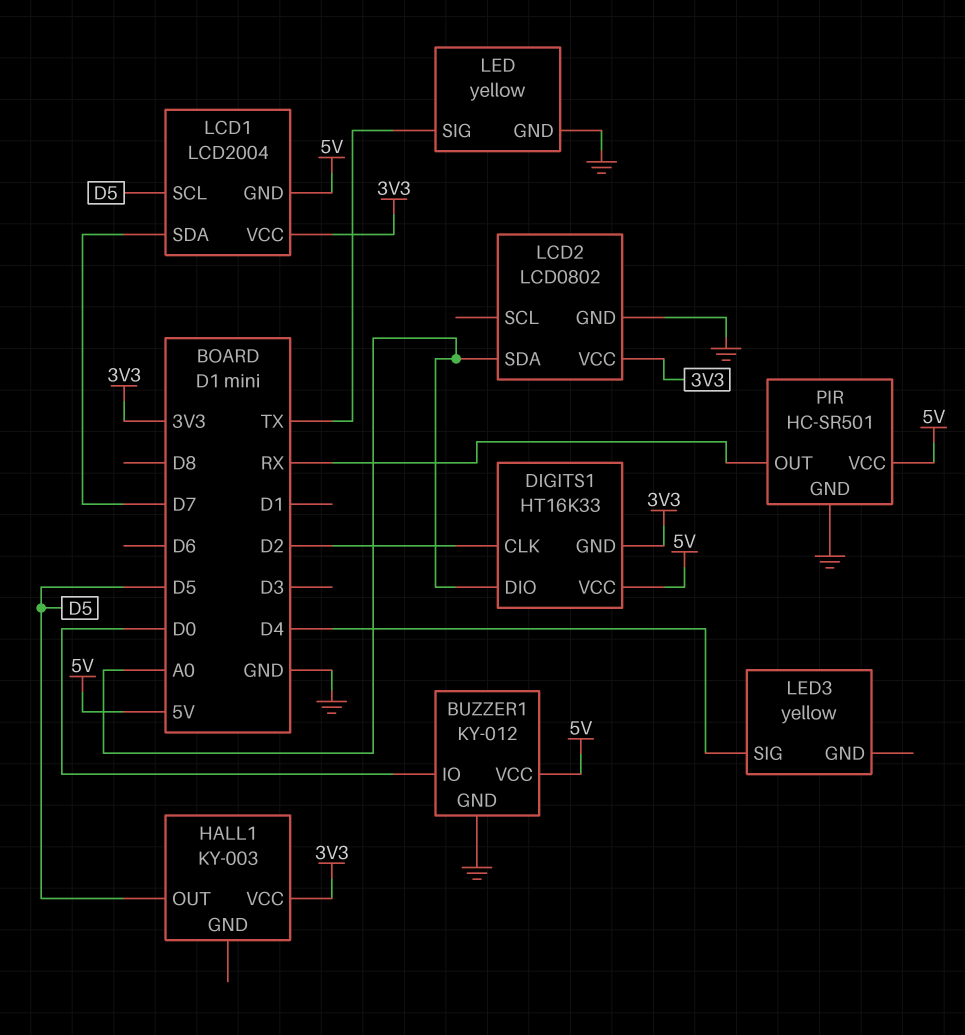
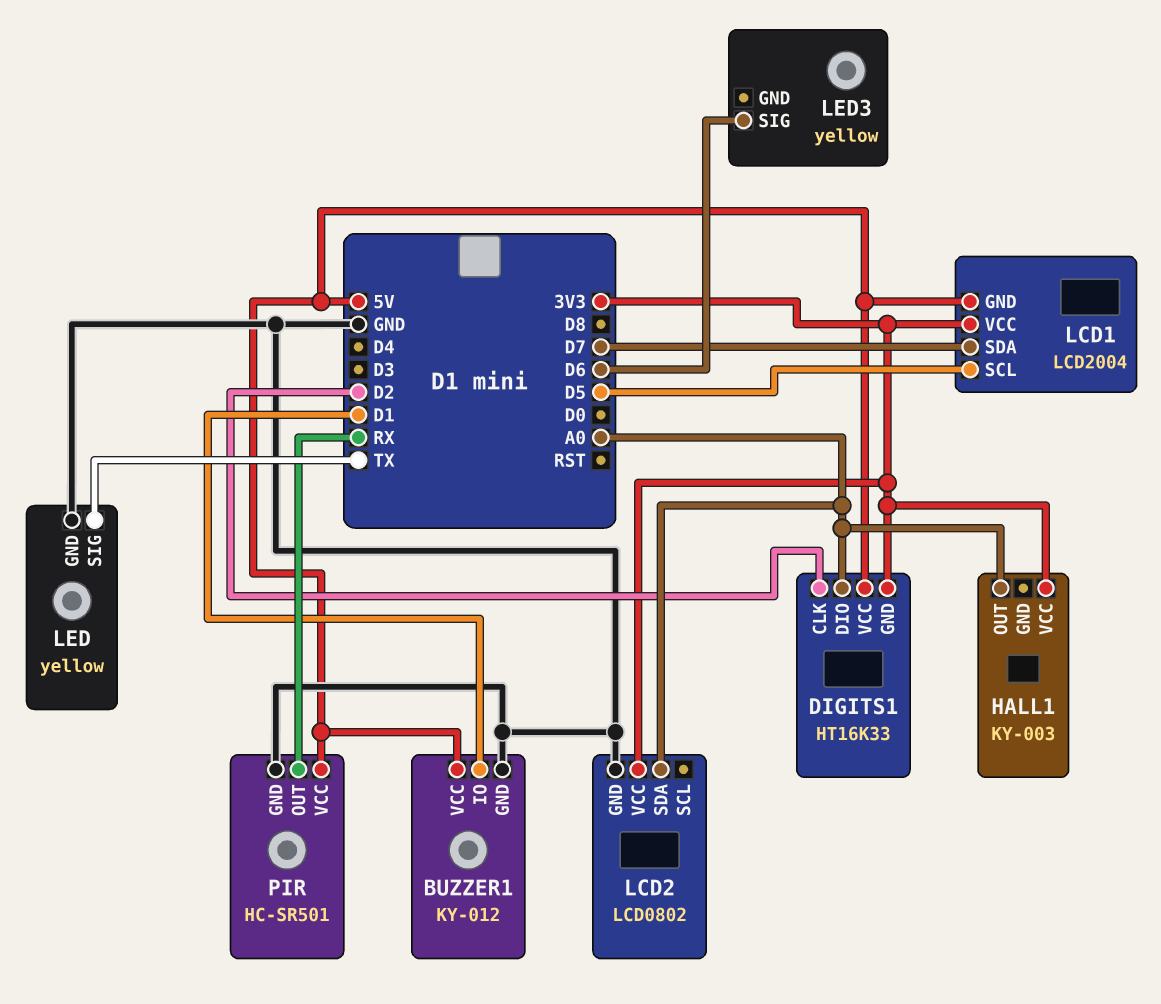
BUZZER1 pin IO: D0 -> D1
HALL1 pin OUT: D5 -> A0
LED3 pin SIG: D4 -> D6

